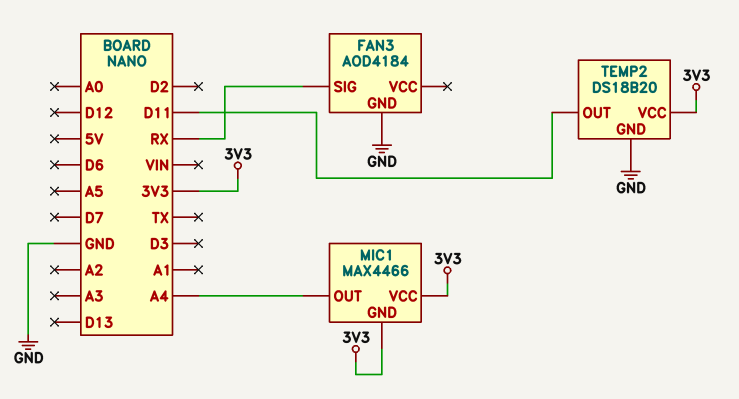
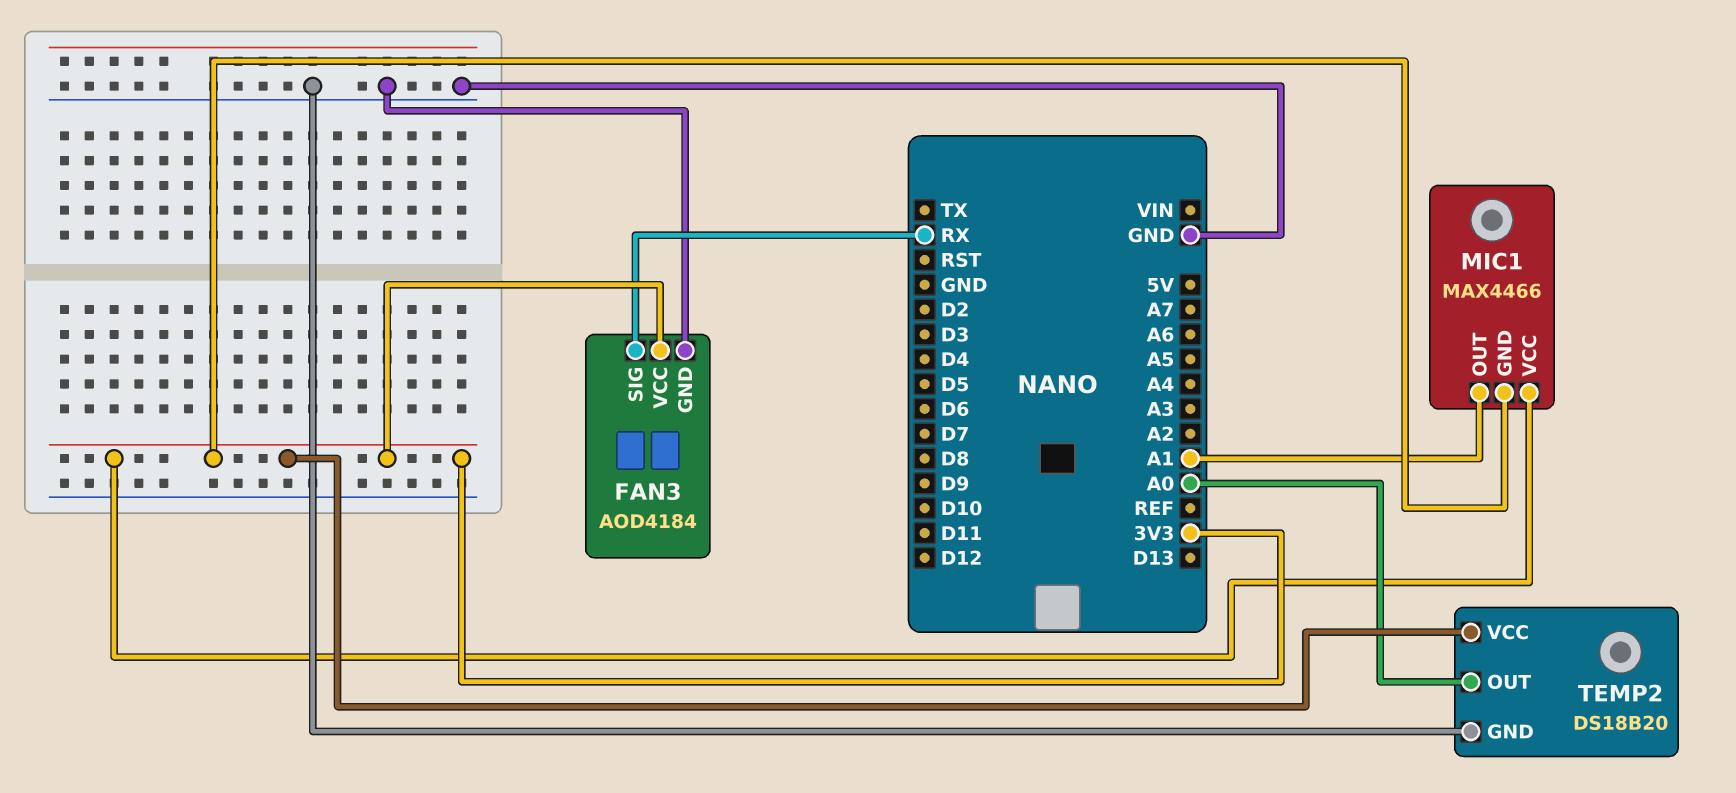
FAN3 pin VCC: none -> 3V3
MIC1 pin OUT: A4 -> A1
TEMP2 pin OUT: D11 -> A0

